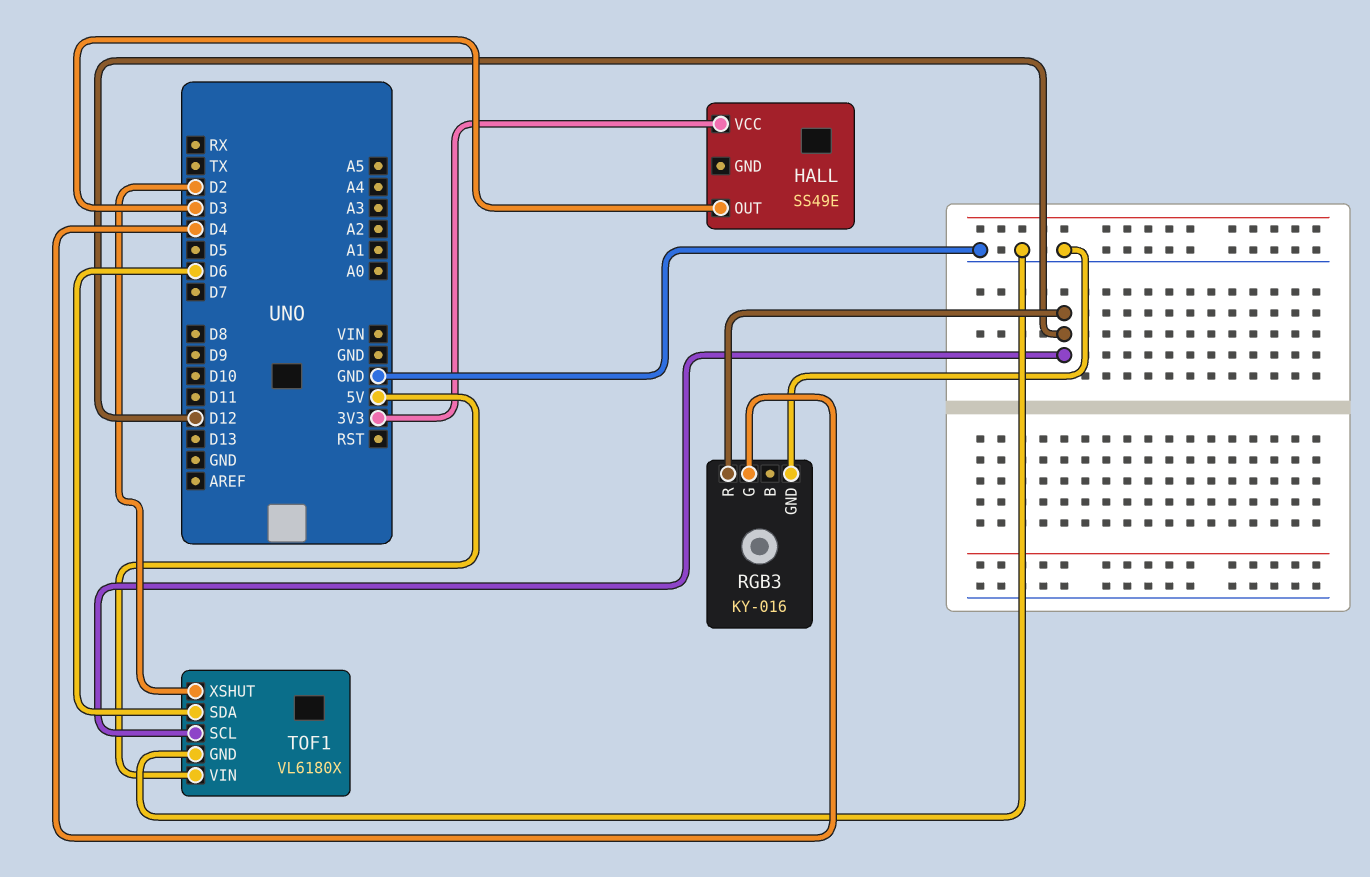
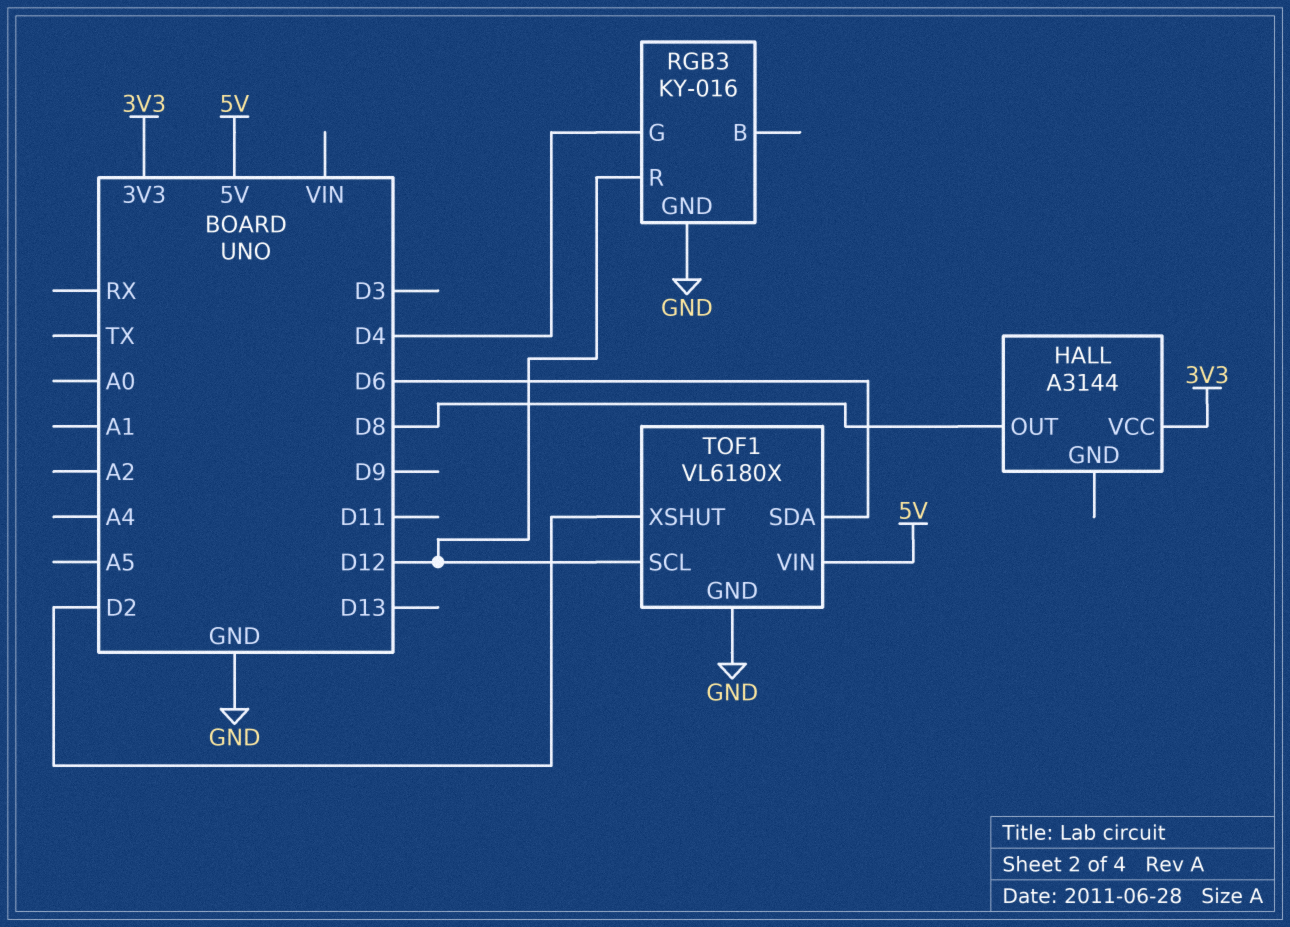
HALL: SS49E -> A3144
HALL pin OUT: D3 -> D8

